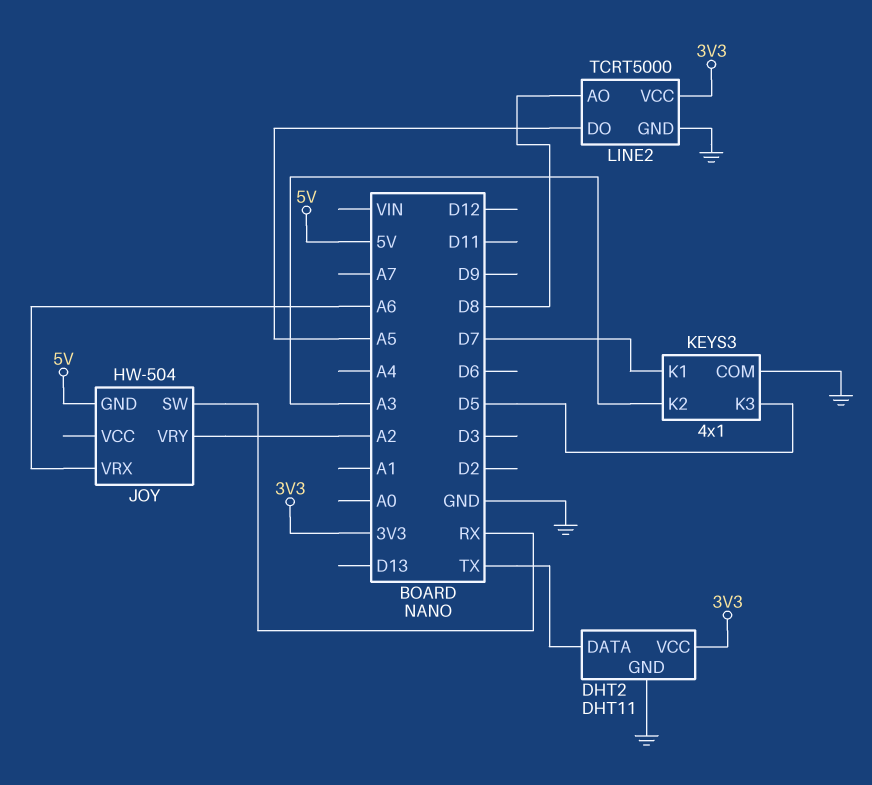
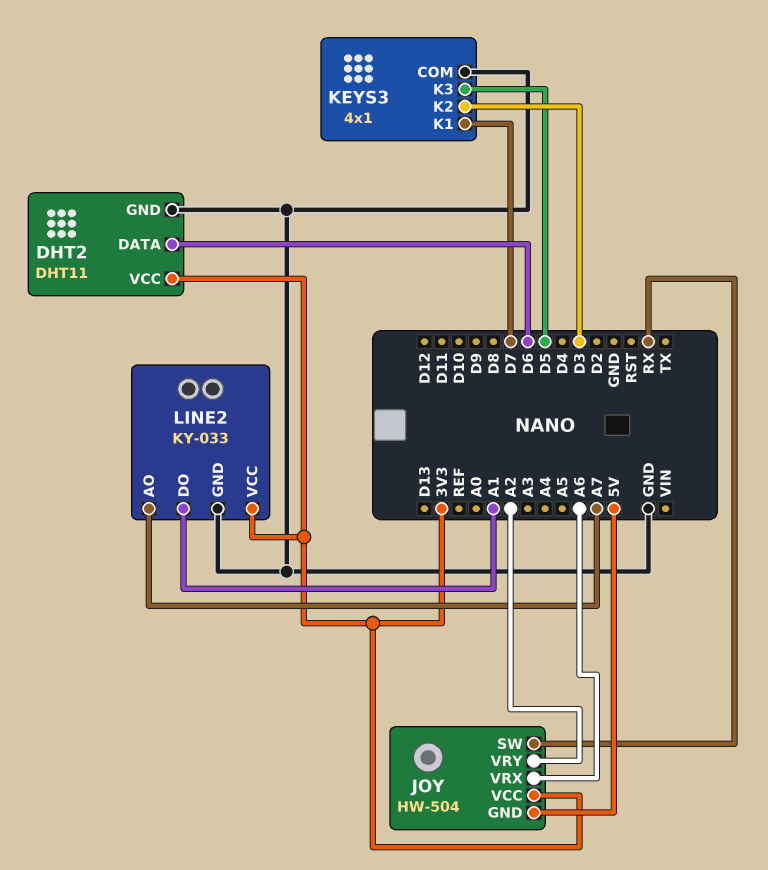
DHT2 pin DATA: TX -> D6
JOY pin VCC: none -> 3V3
KEYS3 pin K2: A3 -> D3
LINE2: TCRT5000 -> KY-033
LINE2 pin AO: D8 -> A7
LINE2 pin DO: A5 -> A1

